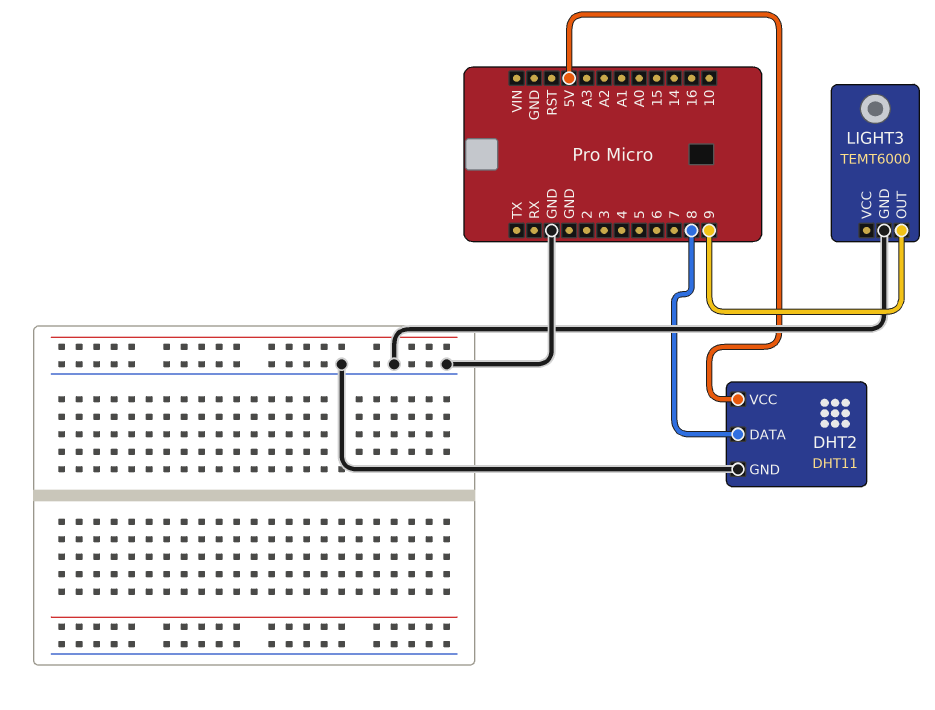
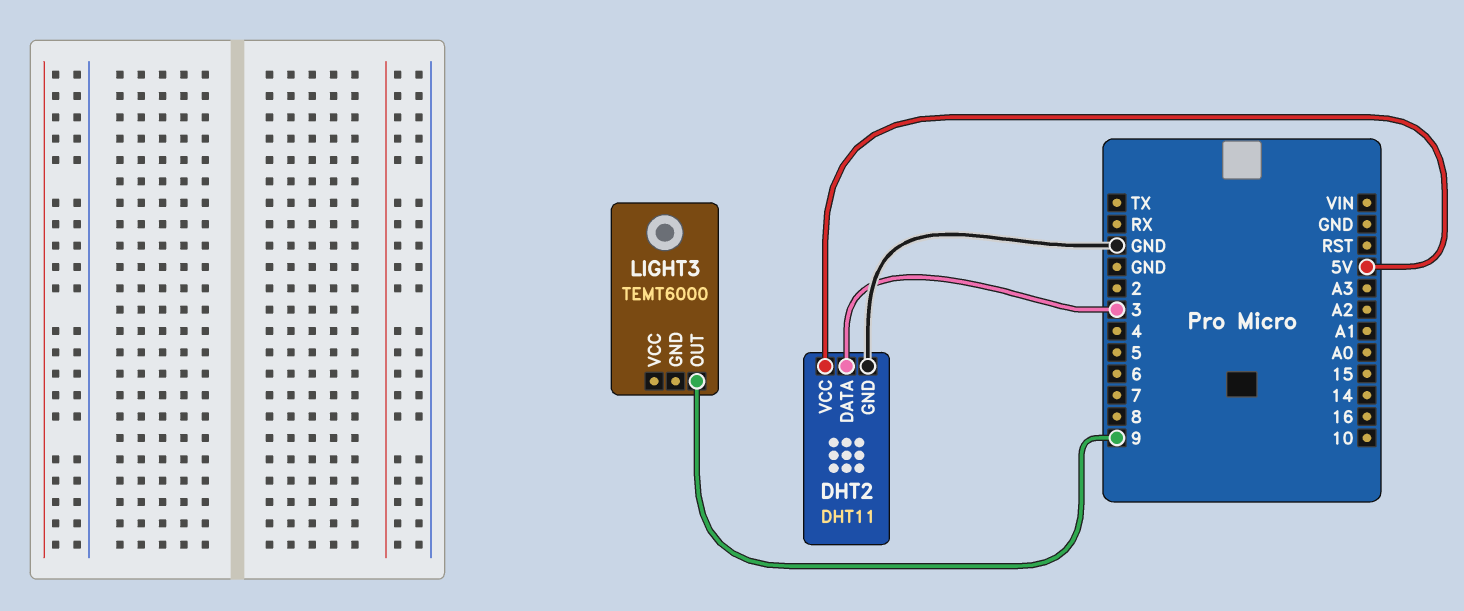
DHT2 pin DATA: 8 -> 3
LIGHT3 pin GND: GND -> none

